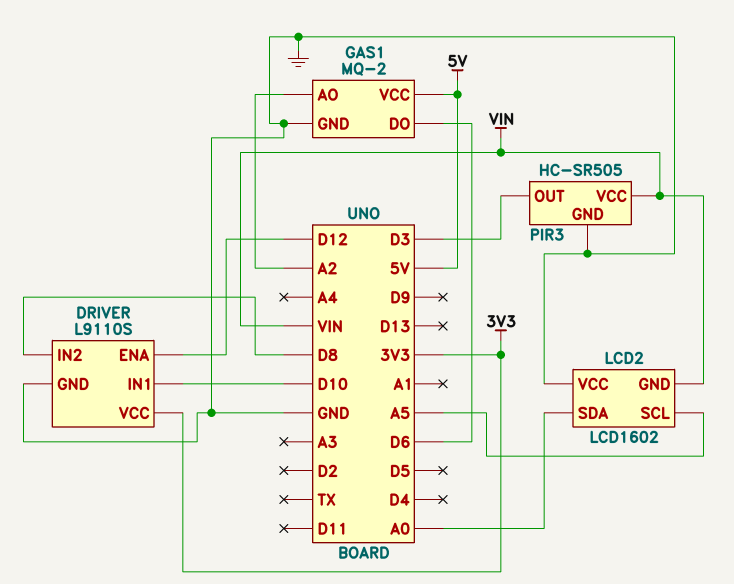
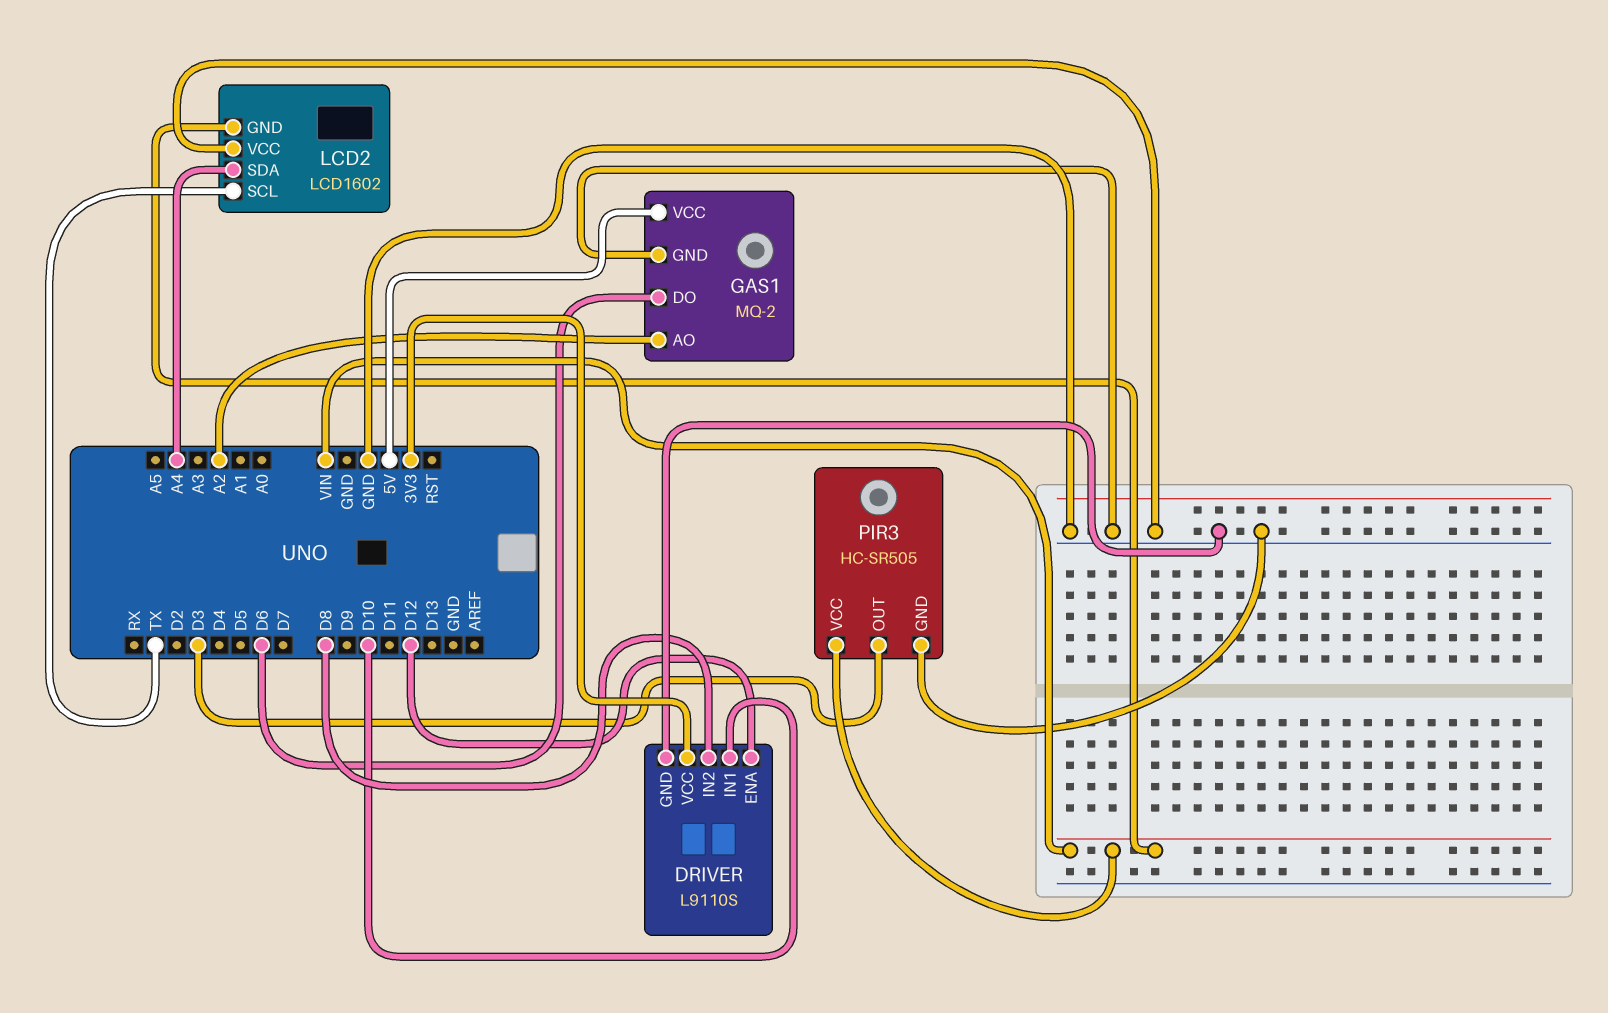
LCD2 pin SCL: A5 -> TX
LCD2 pin SDA: A0 -> A4

